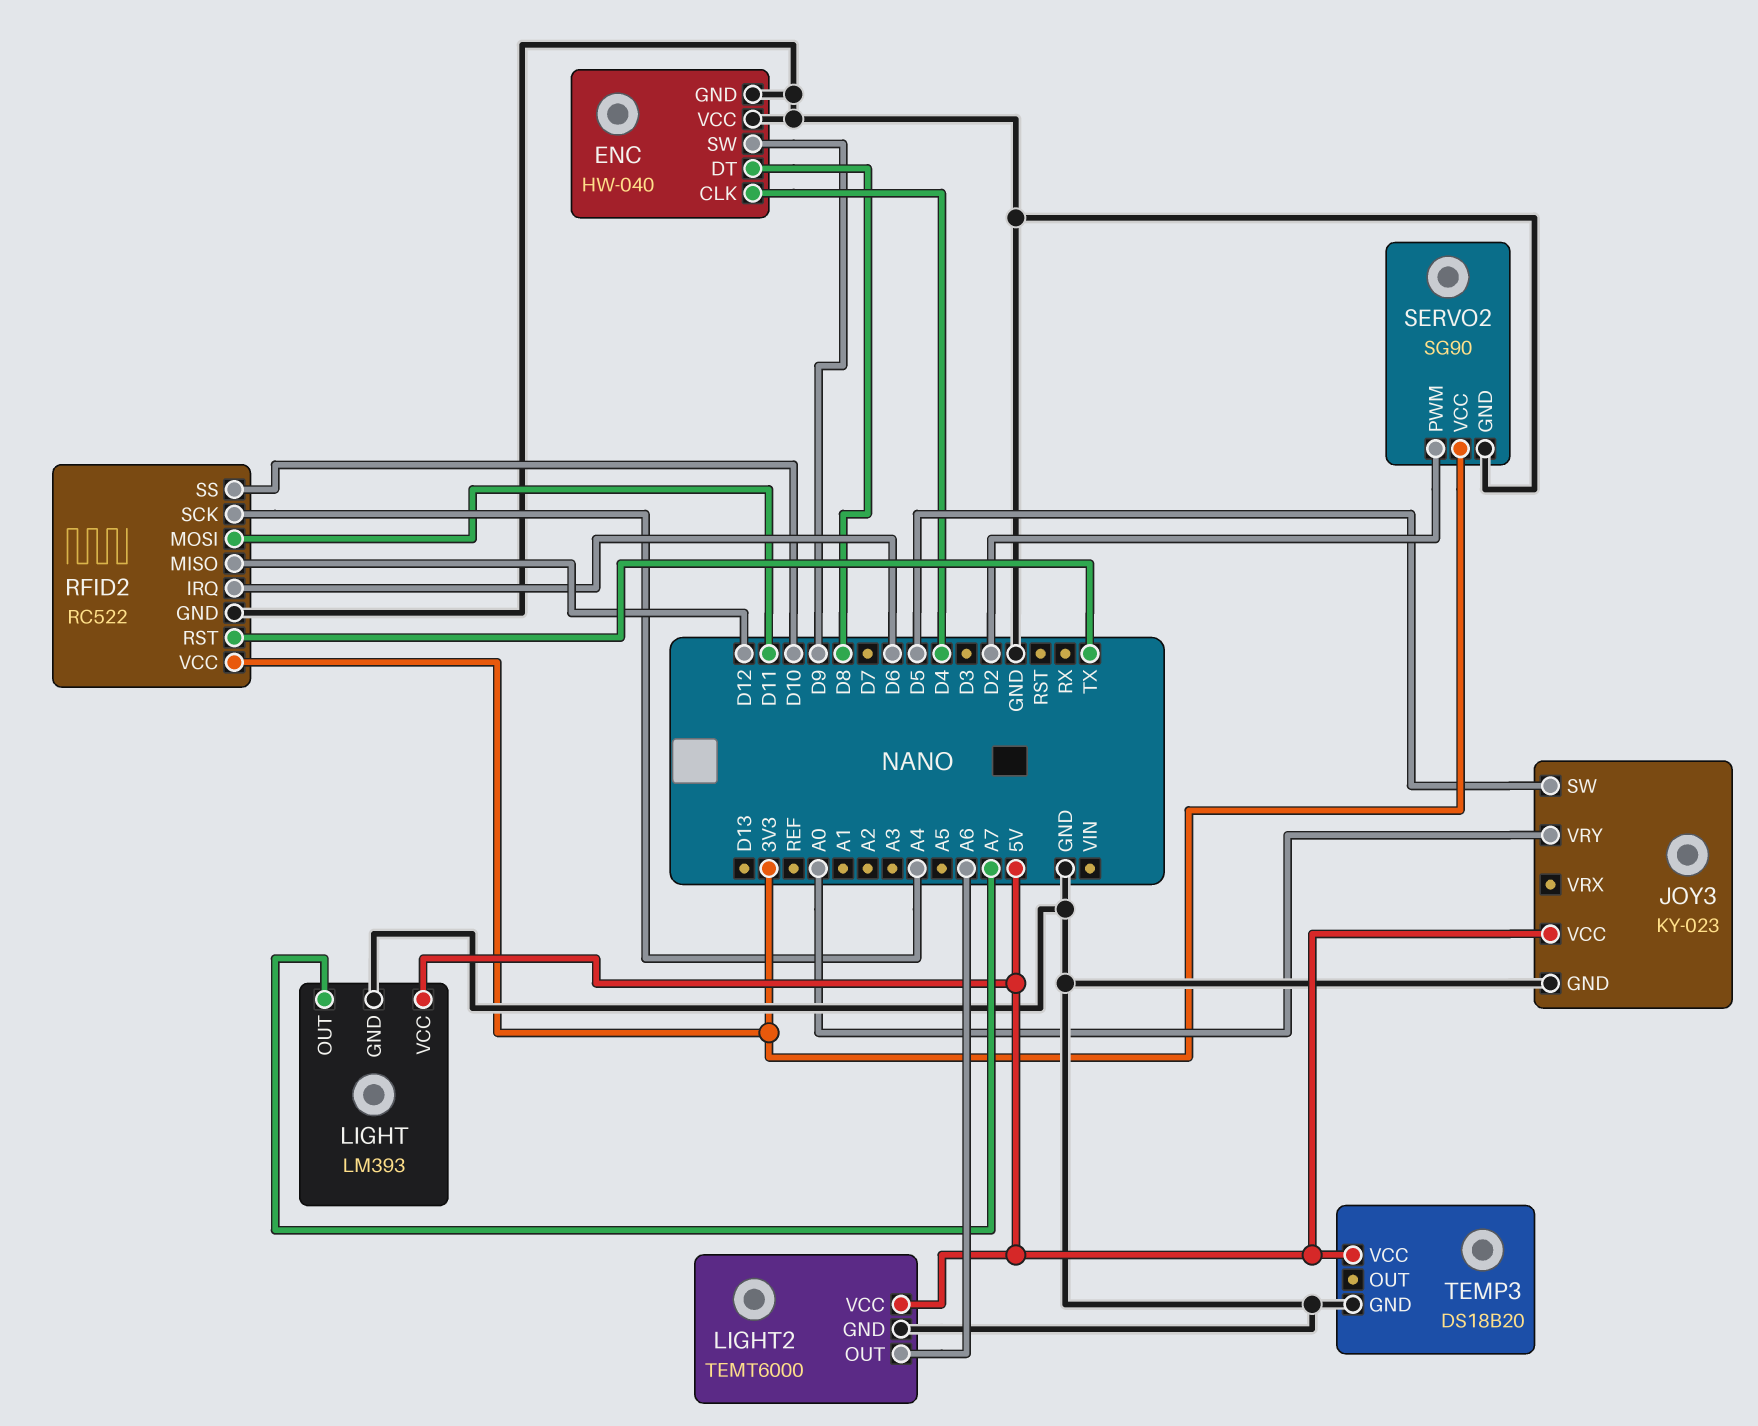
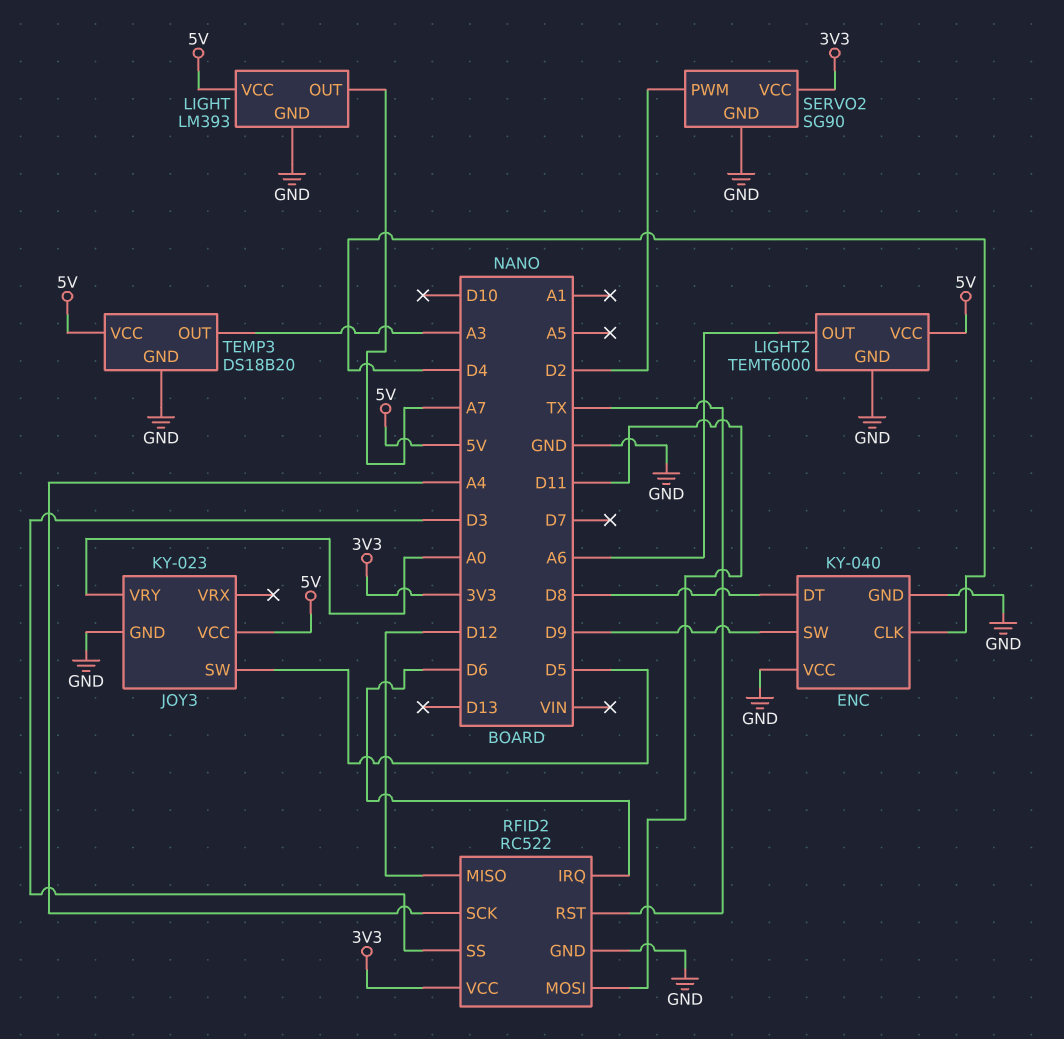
ENC: HW-040 -> KY-040
RFID2 pin SS: D10 -> D3
TEMP3 pin OUT: none -> A3

